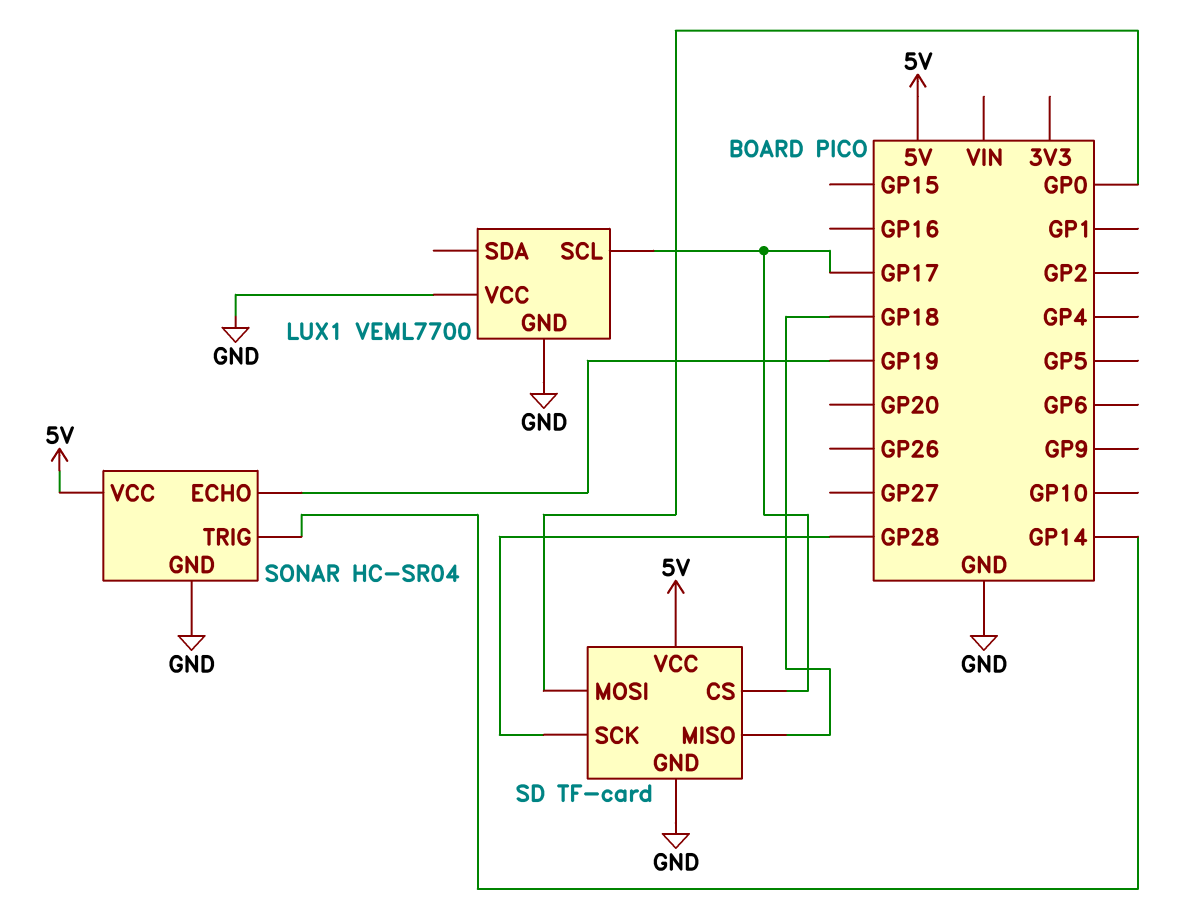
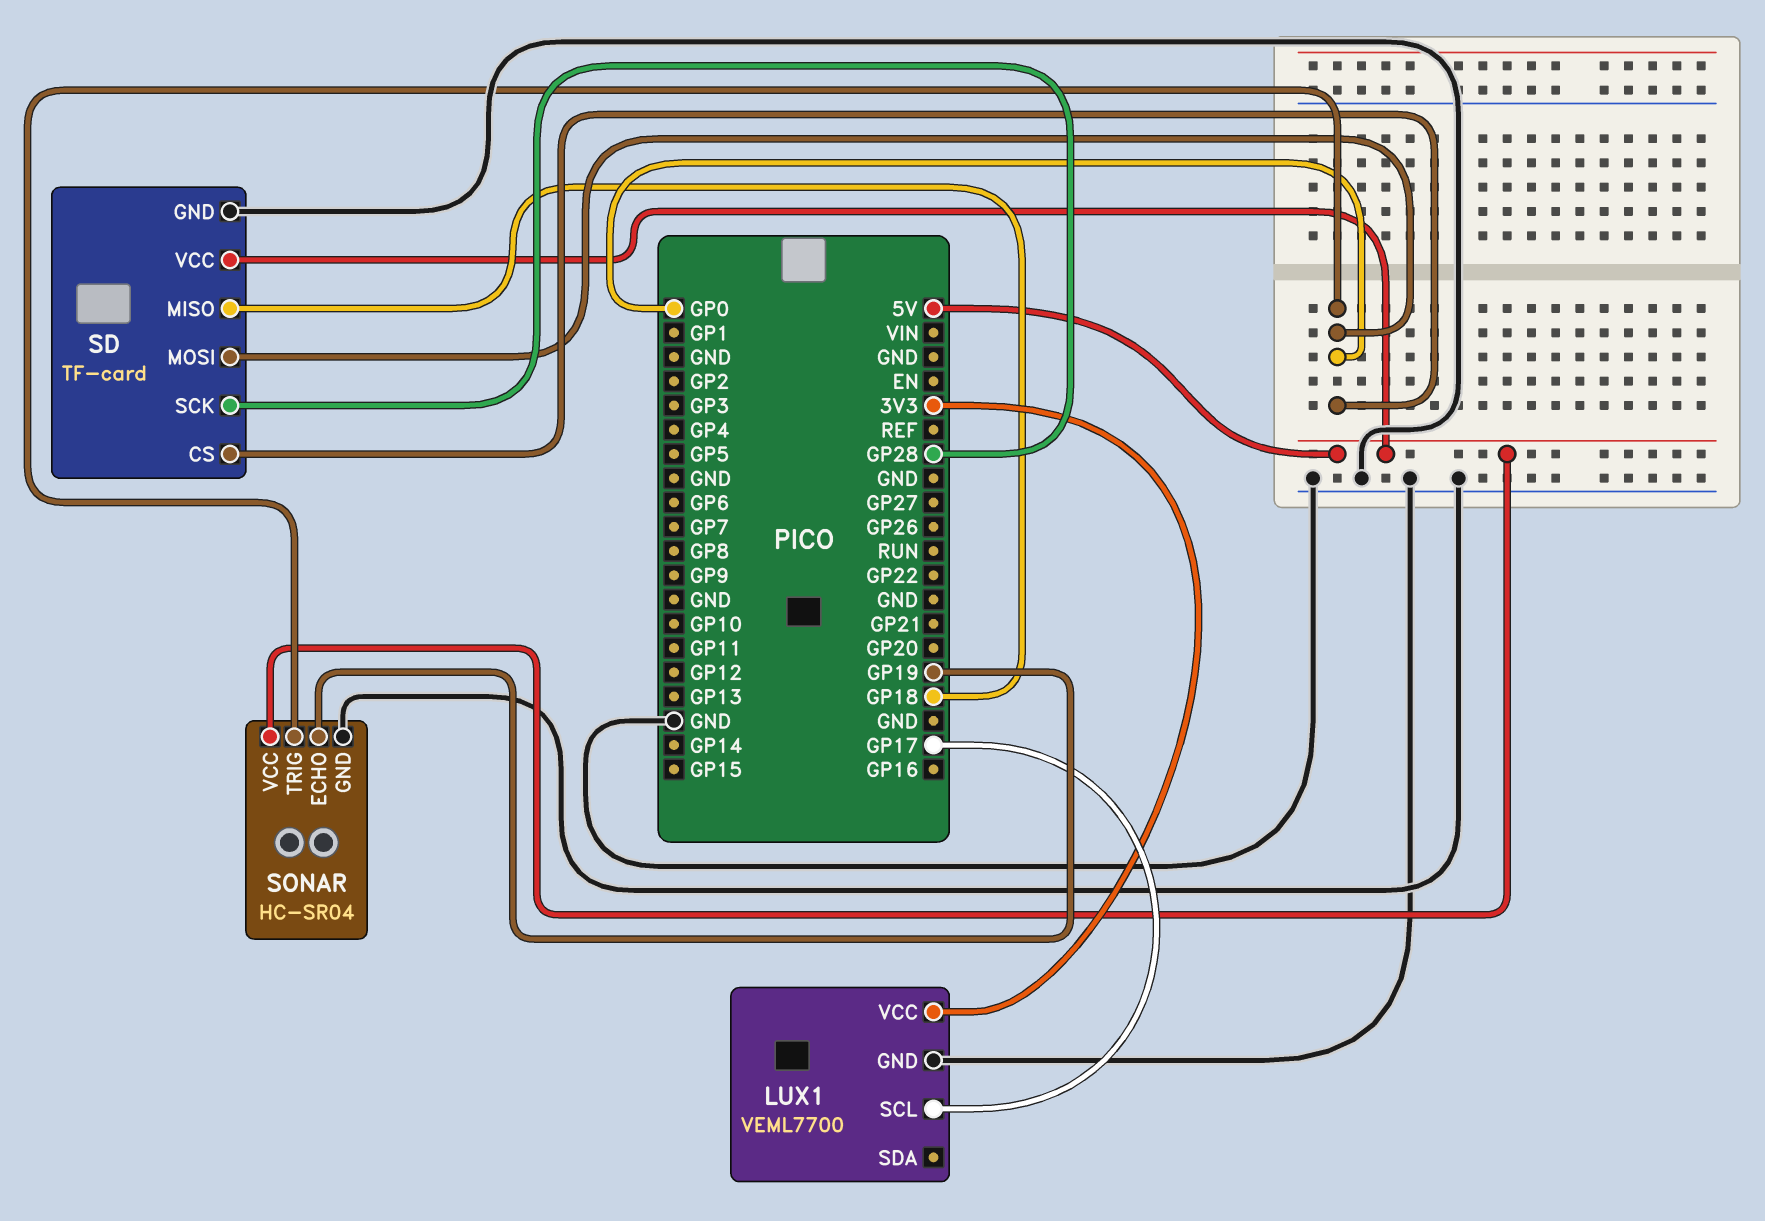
LUX1 pin VCC: GND -> 3V3
SD pin CS: GP17 -> GP0
SONAR pin TRIG: GP14 -> GP0

